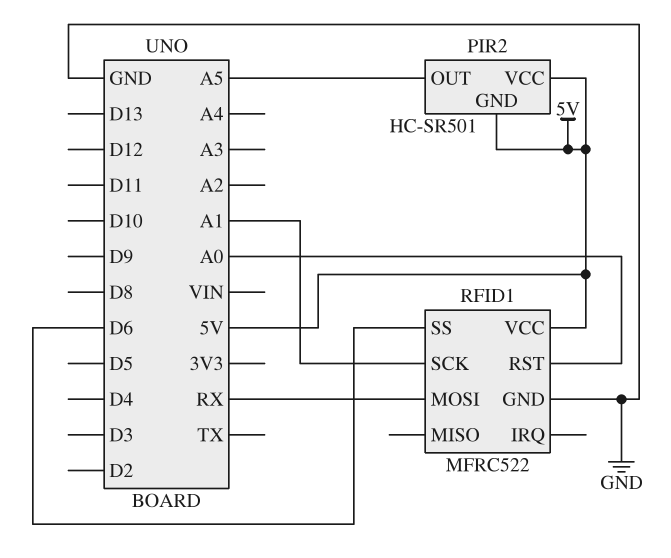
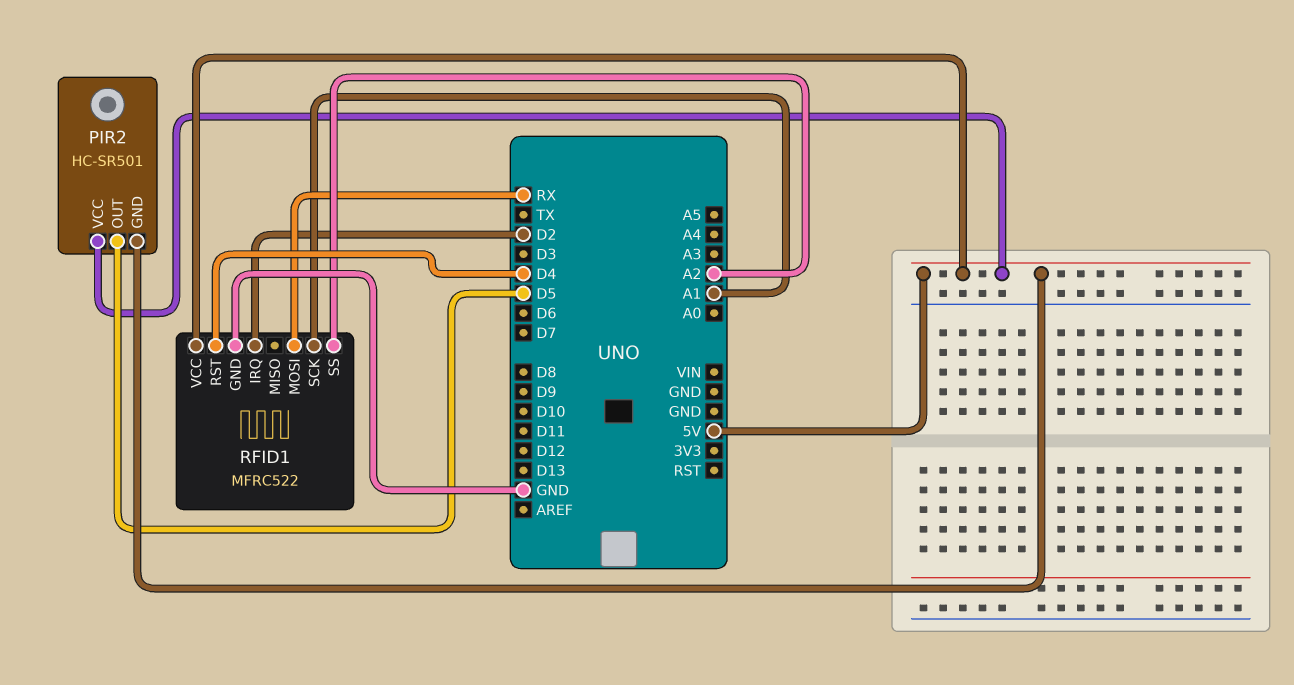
PIR2 pin OUT: A5 -> D5
RFID1 pin IRQ: none -> D2
RFID1 pin RST: A0 -> D4
RFID1 pin SS: D6 -> A2

